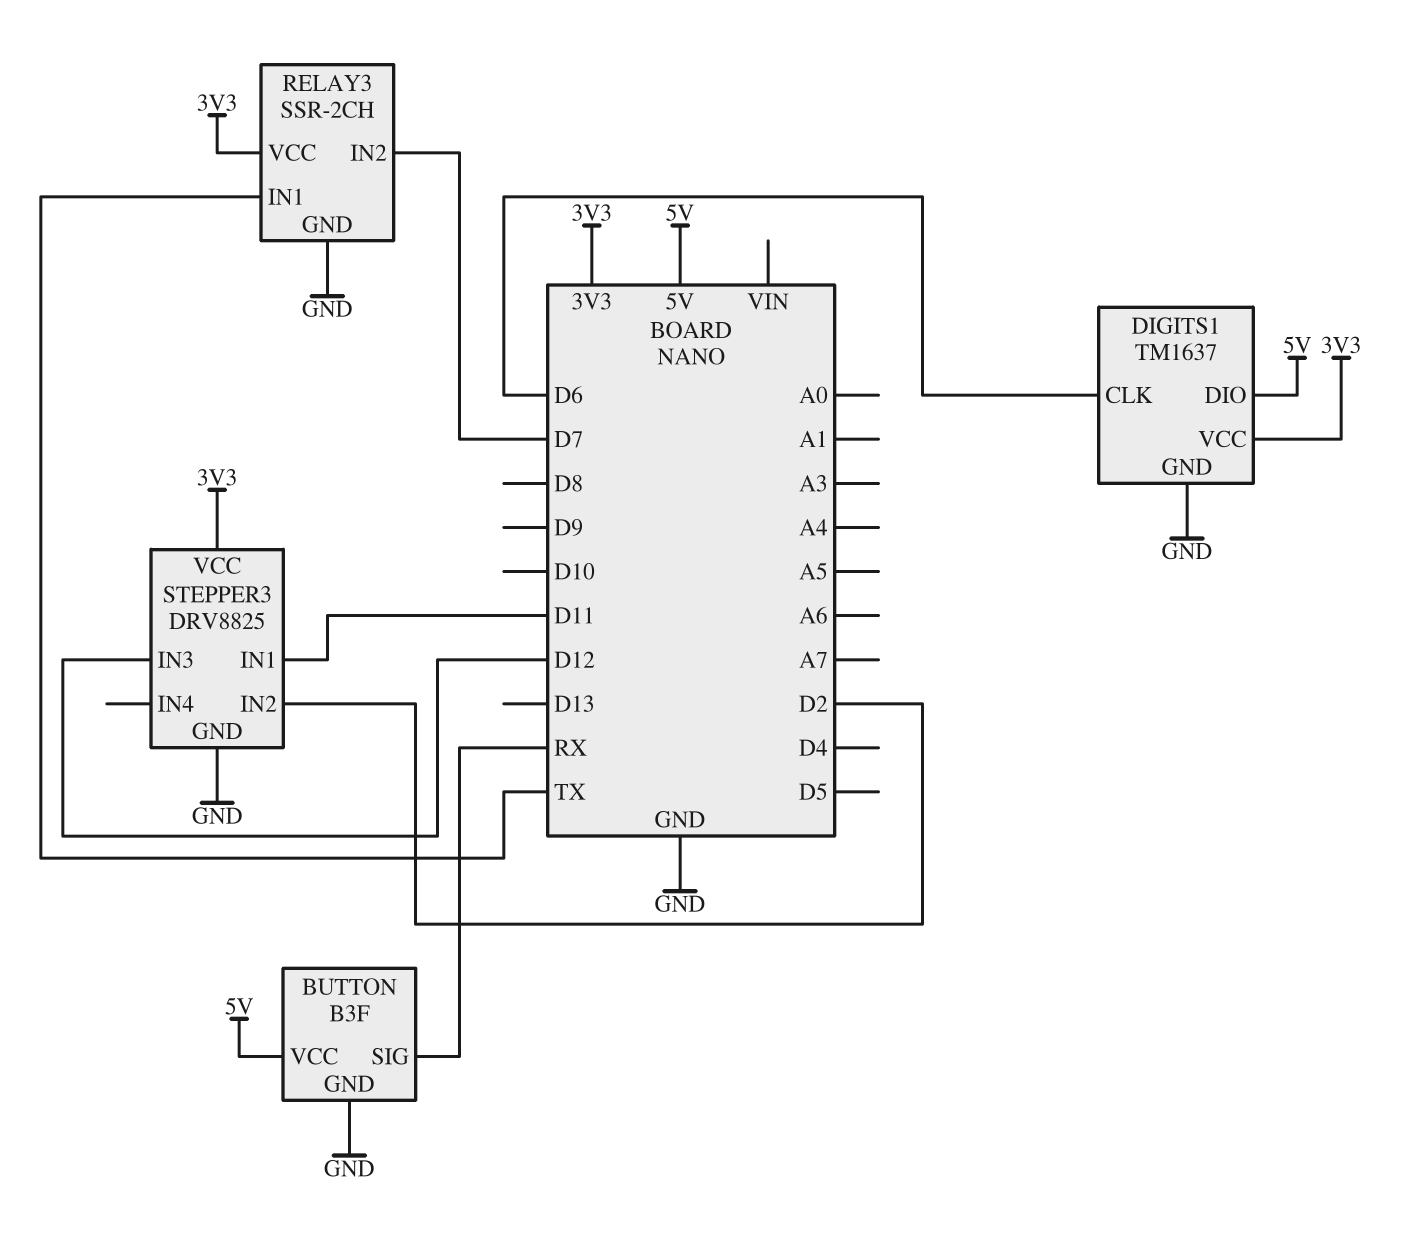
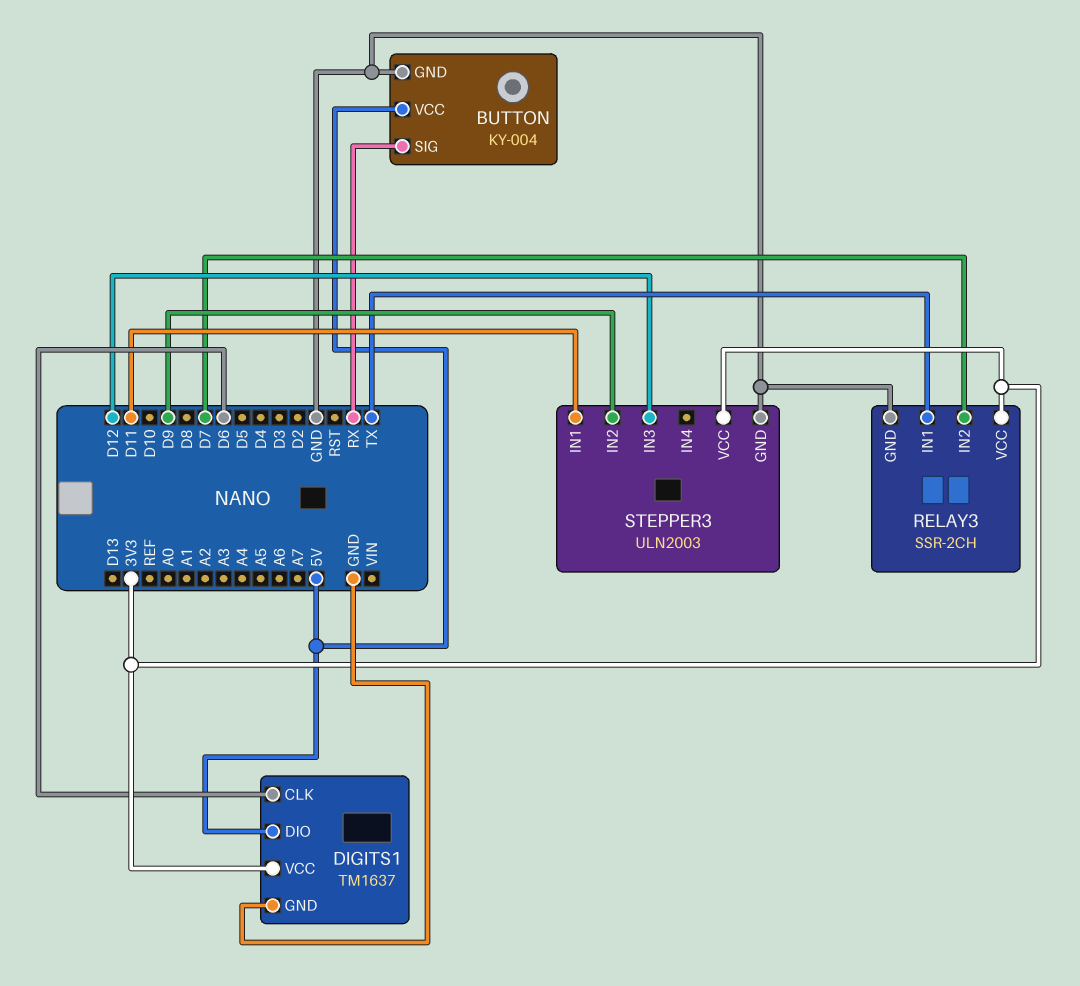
BUTTON: B3F -> KY-004
STEPPER3: DRV8825 -> ULN2003
STEPPER3 pin IN2: D2 -> D9

